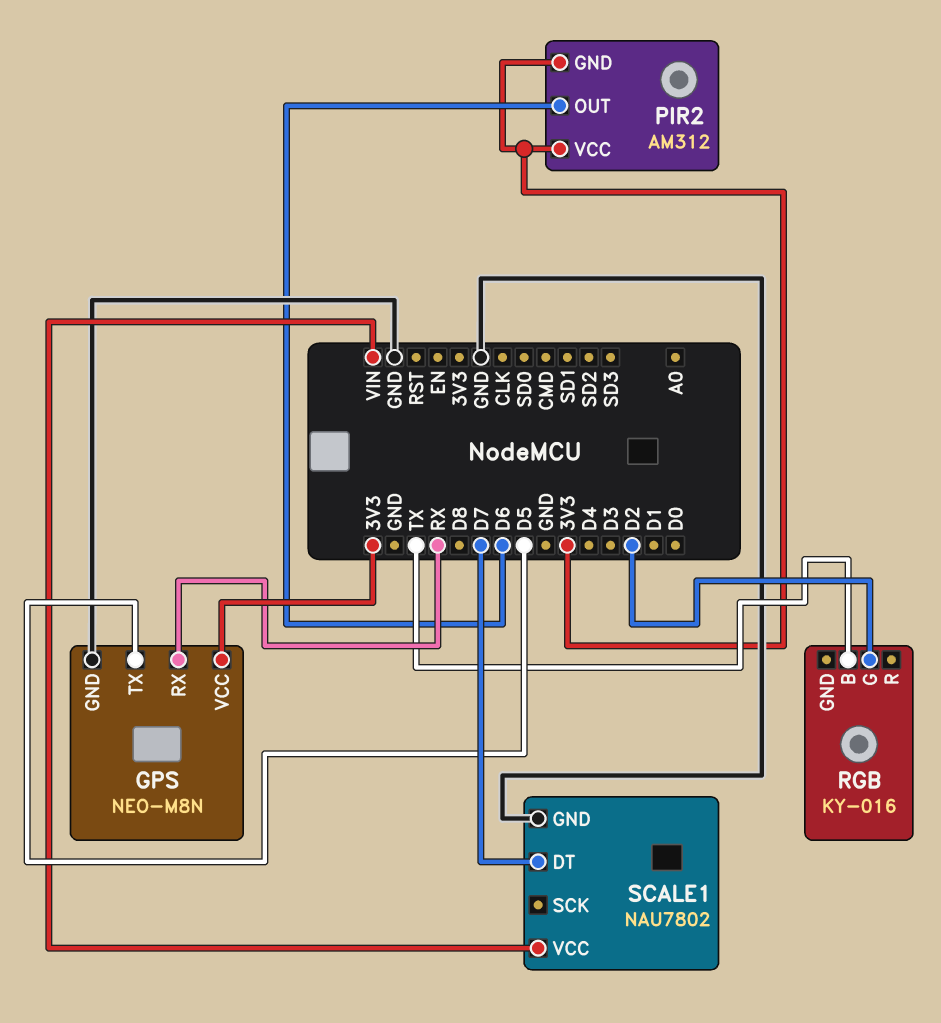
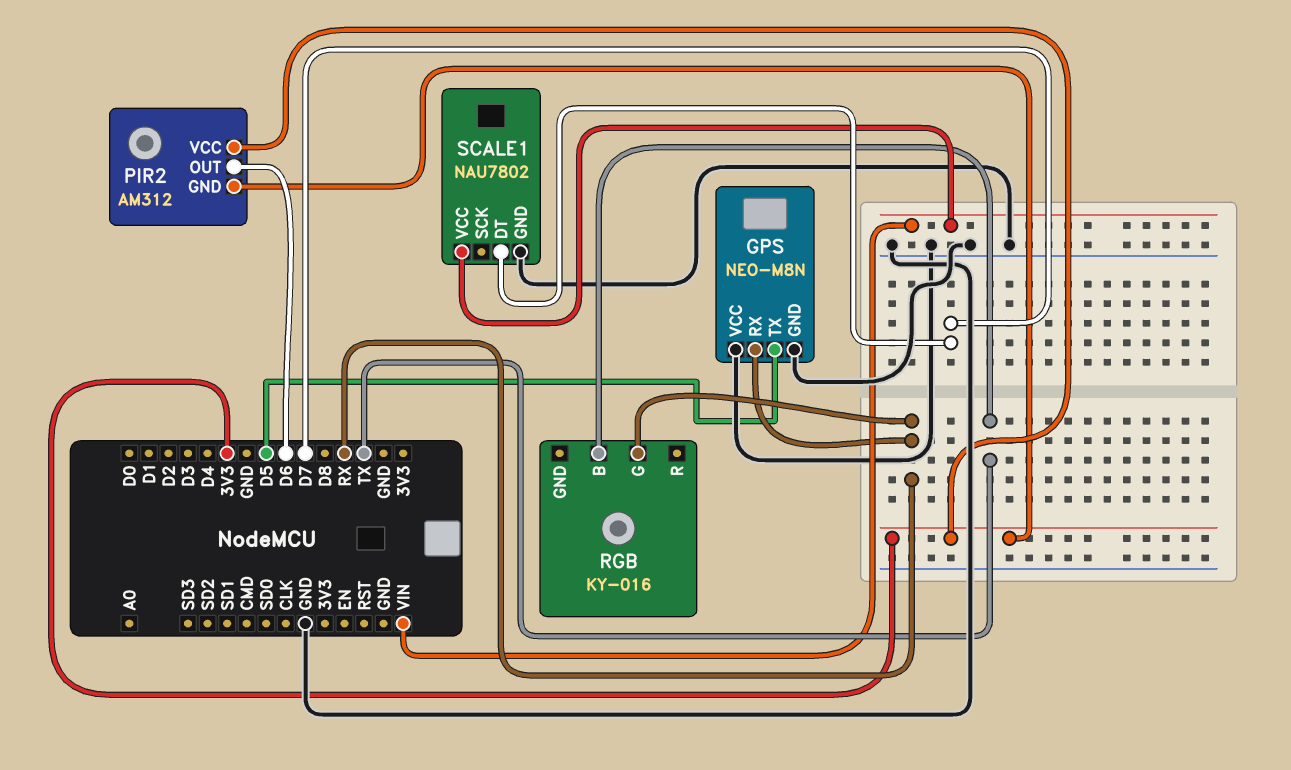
GPS pin VCC: 3V3 -> GND
RGB pin G: D2 -> RX

